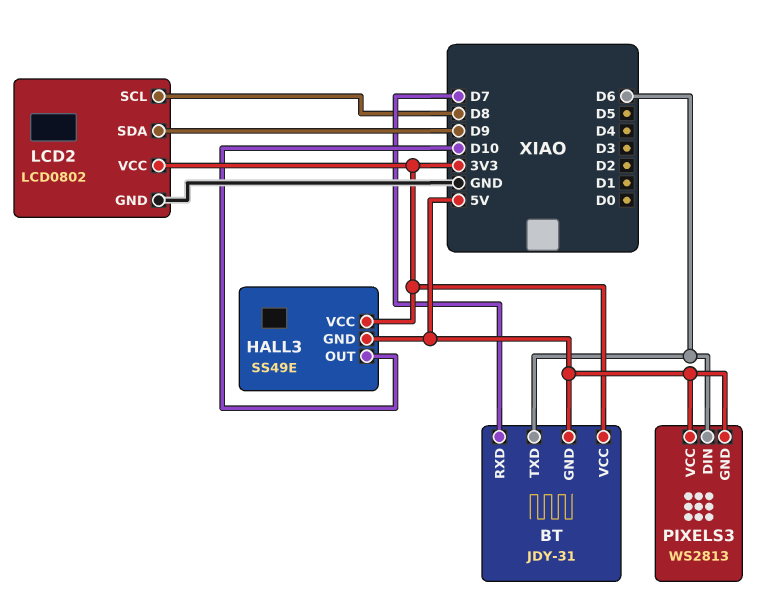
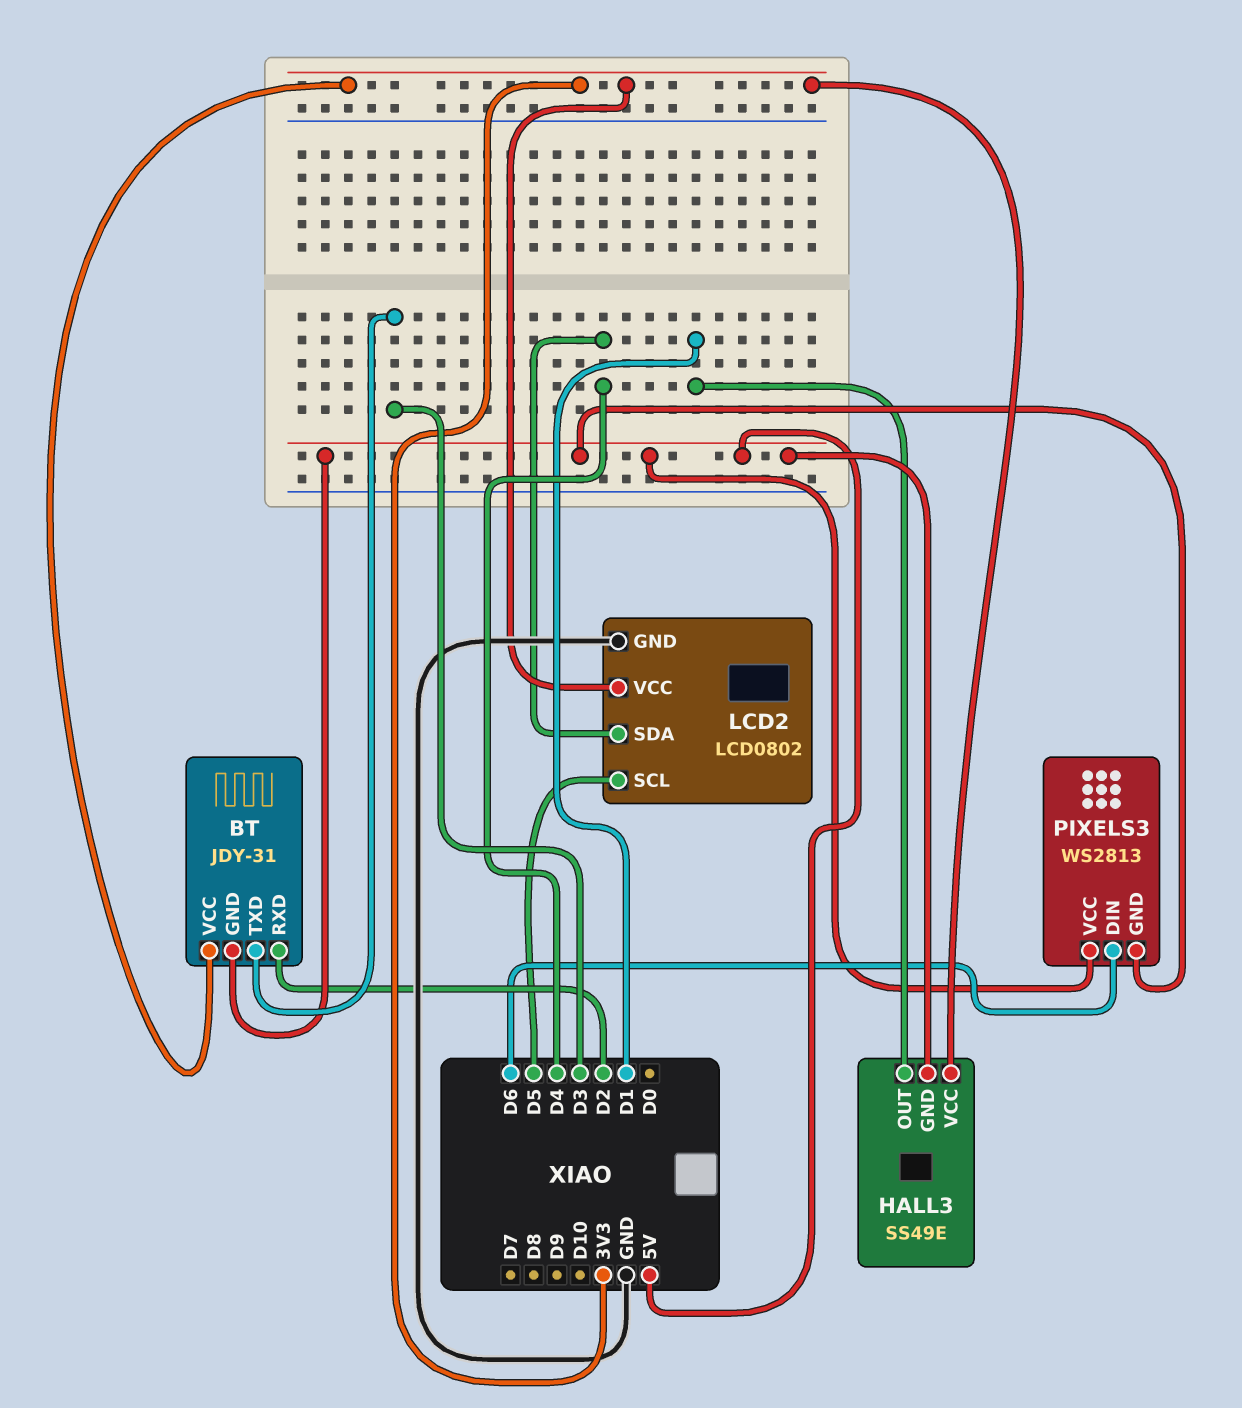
BT pin RXD: D7 -> D2
BT pin TXD: D6 -> D3
HALL3 pin OUT: D10 -> D1
LCD2 pin SCL: D8 -> D5
LCD2 pin SDA: D9 -> D4

